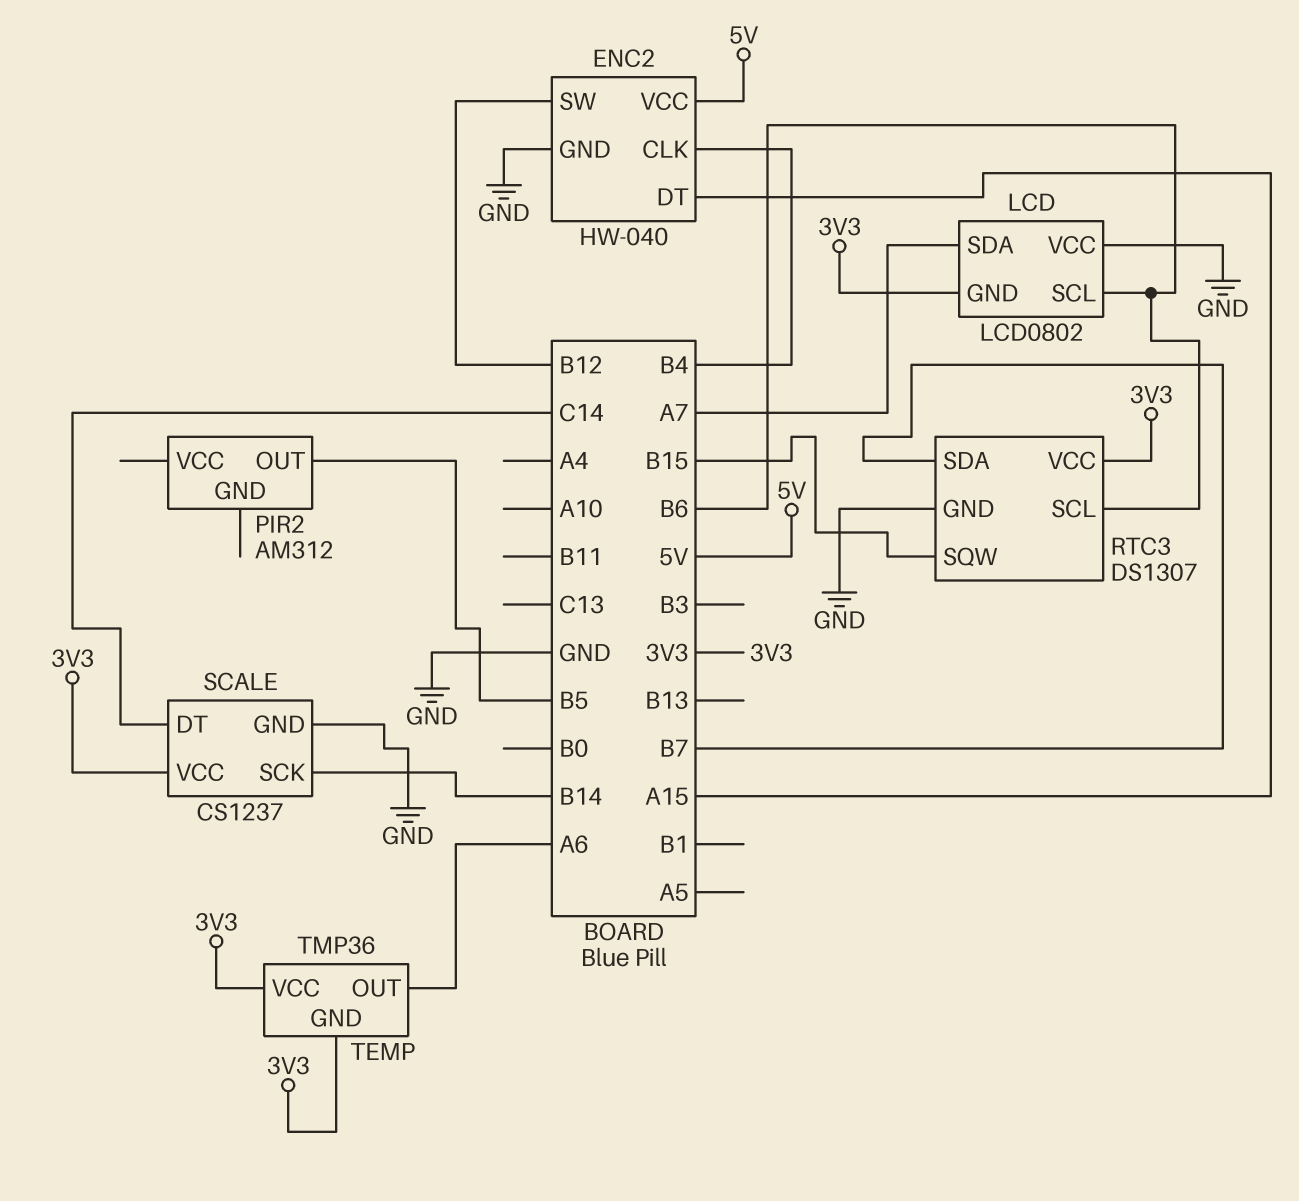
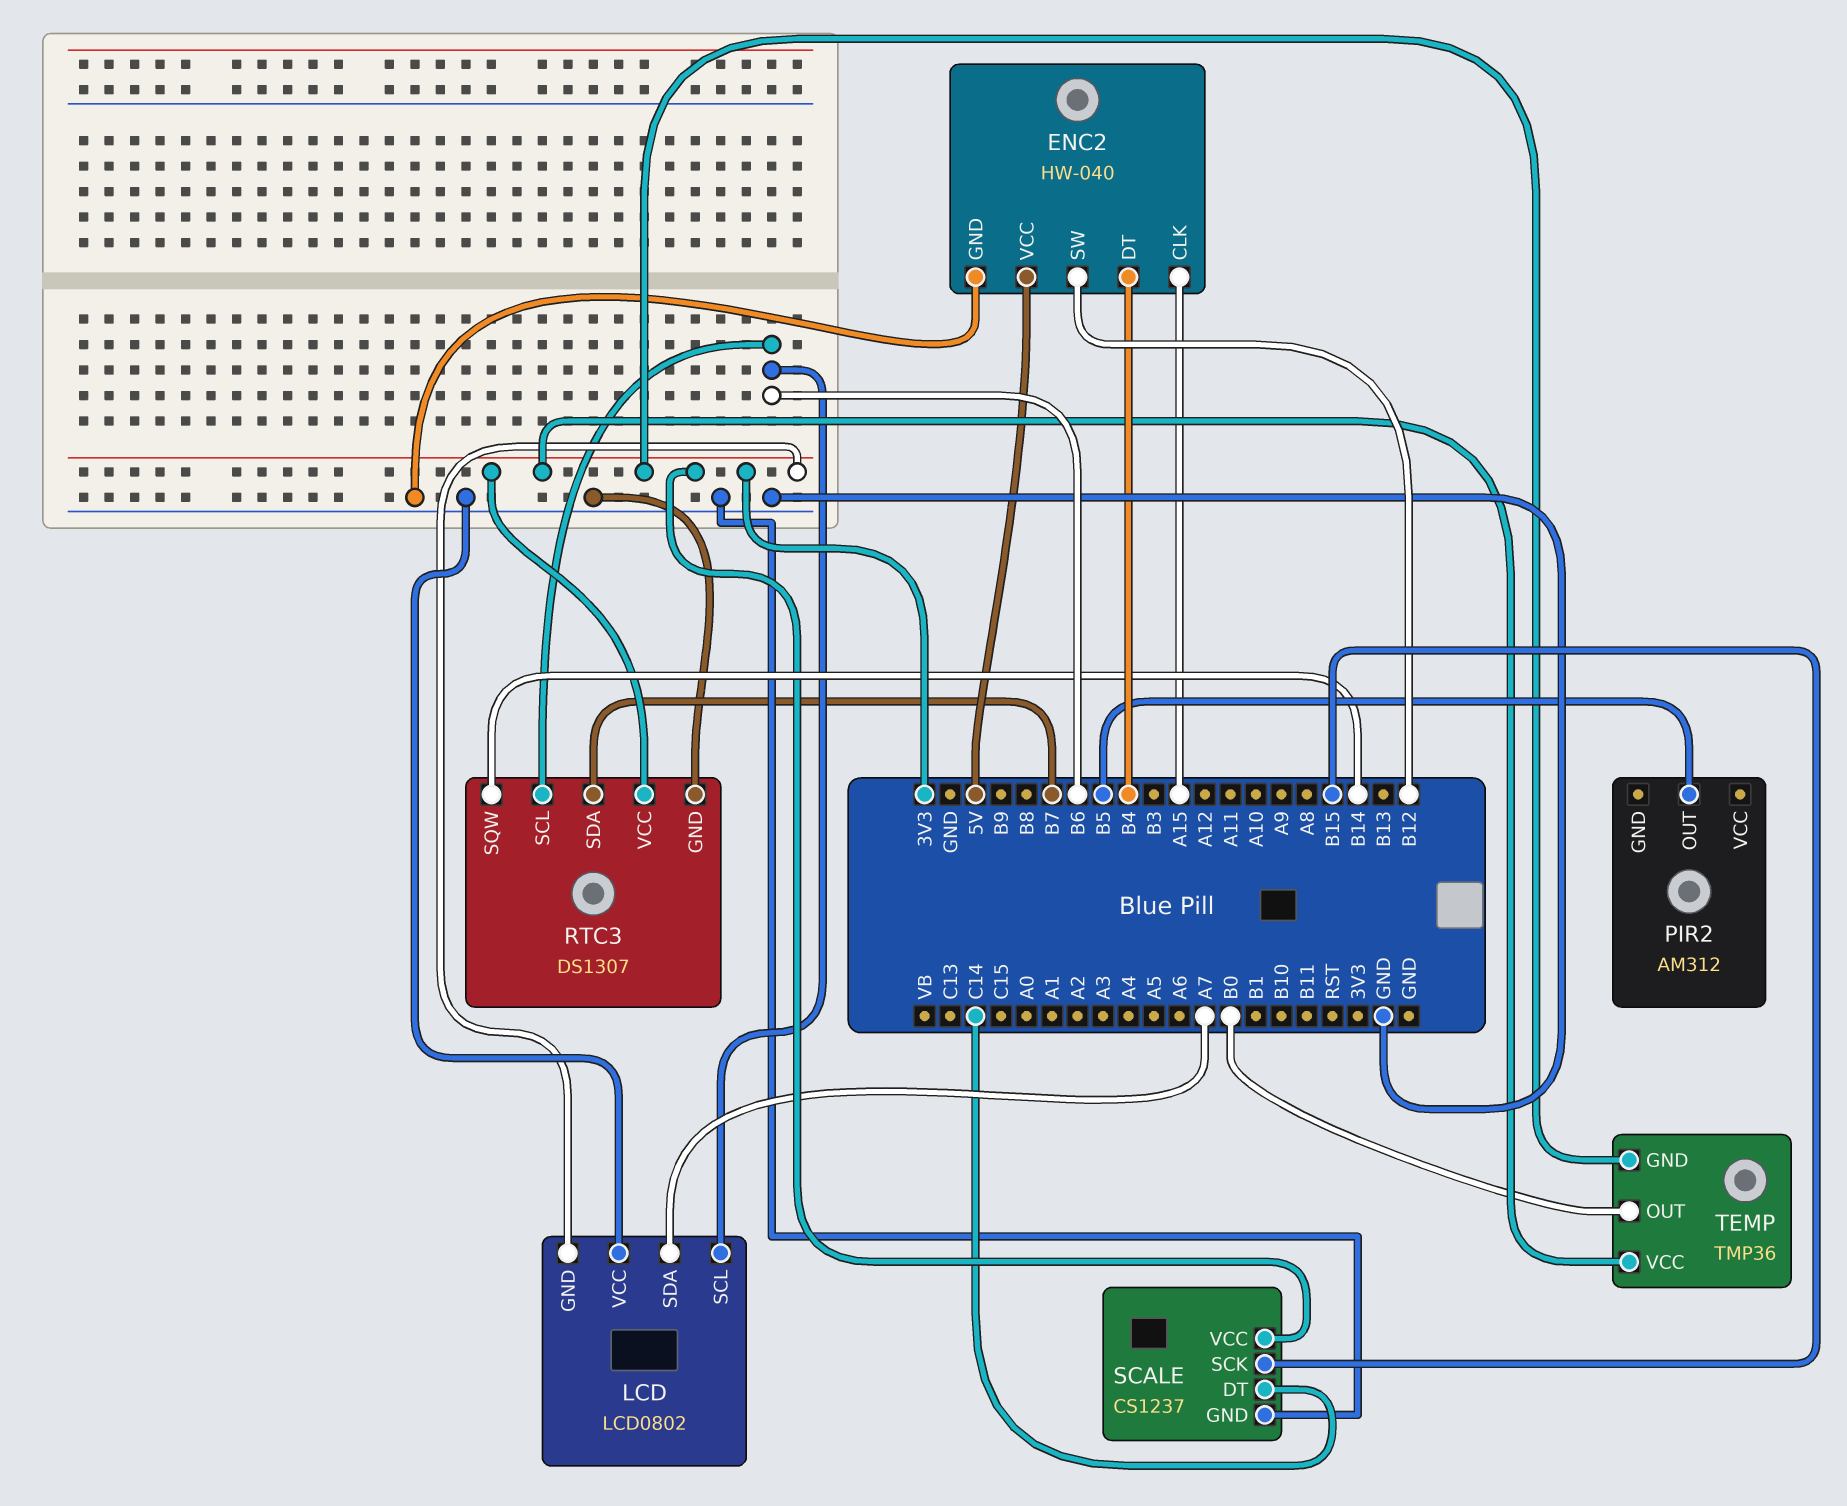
ENC2 pin CLK: B4 -> A15
ENC2 pin DT: A15 -> B4
RTC3 pin SQW: B15 -> B14
SCALE pin SCK: B14 -> B15
TEMP pin OUT: A6 -> B0

